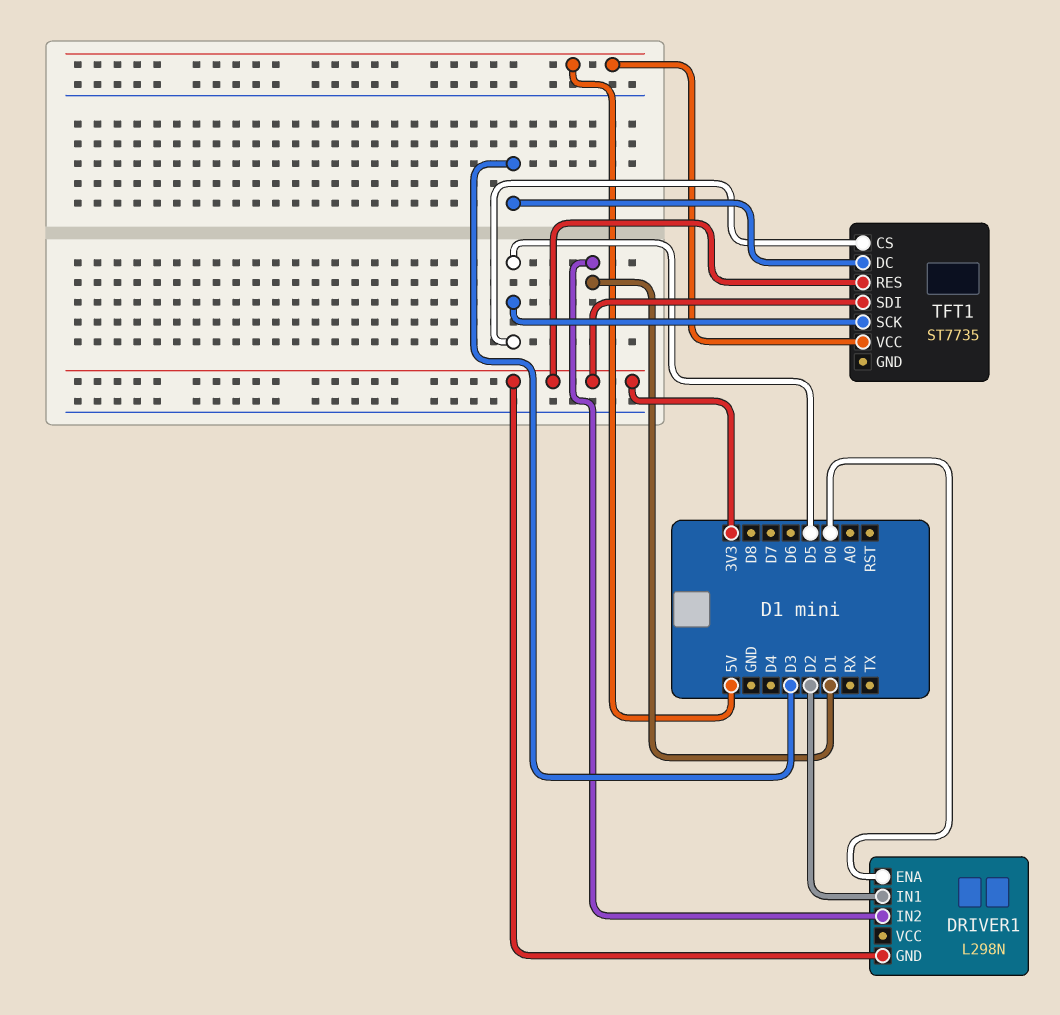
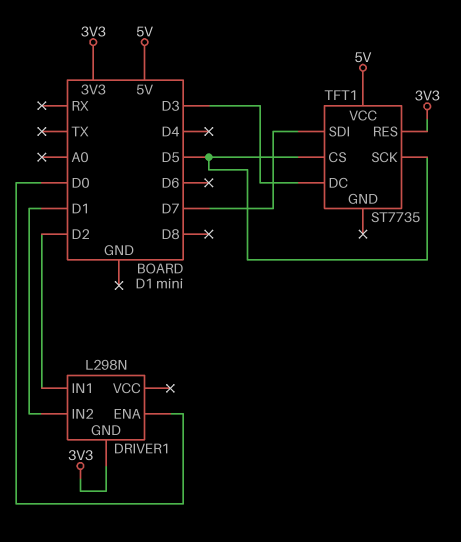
TFT1 pin SDI: 3V3 -> D7

